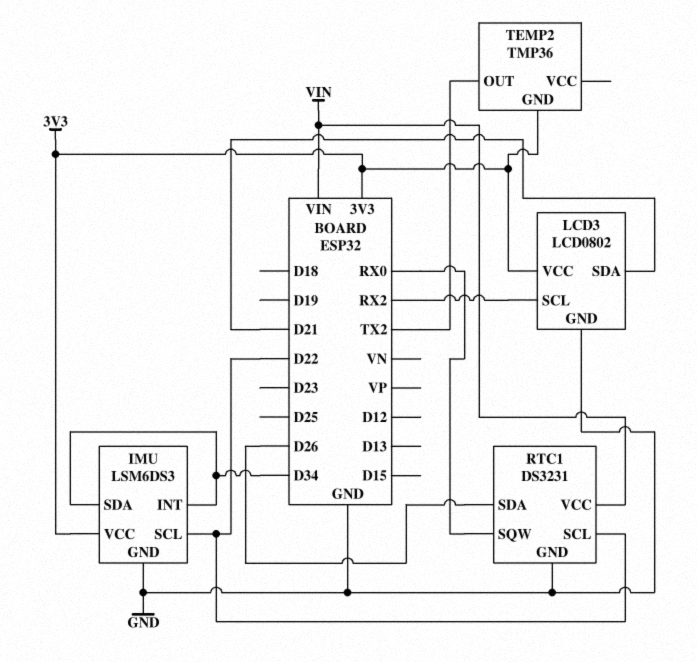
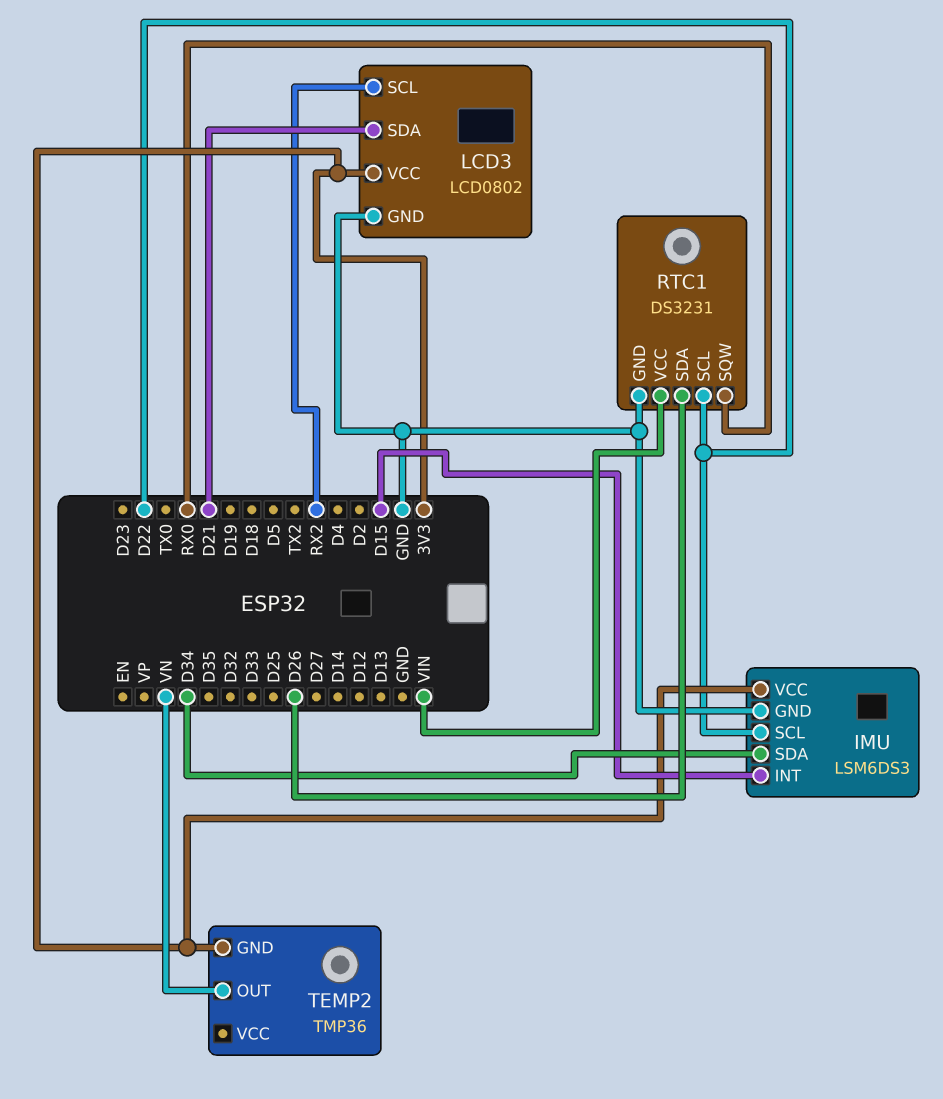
IMU pin INT: D34 -> D15
TEMP2 pin OUT: TX2 -> VN

